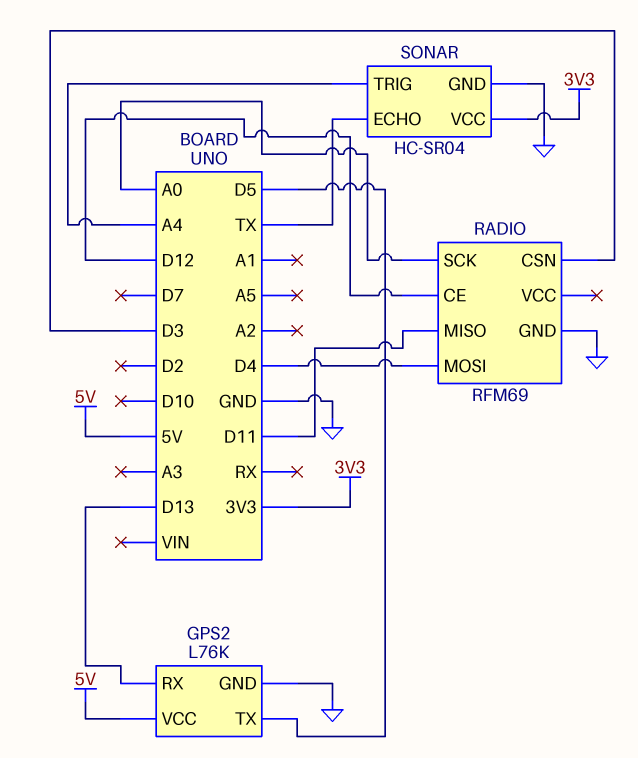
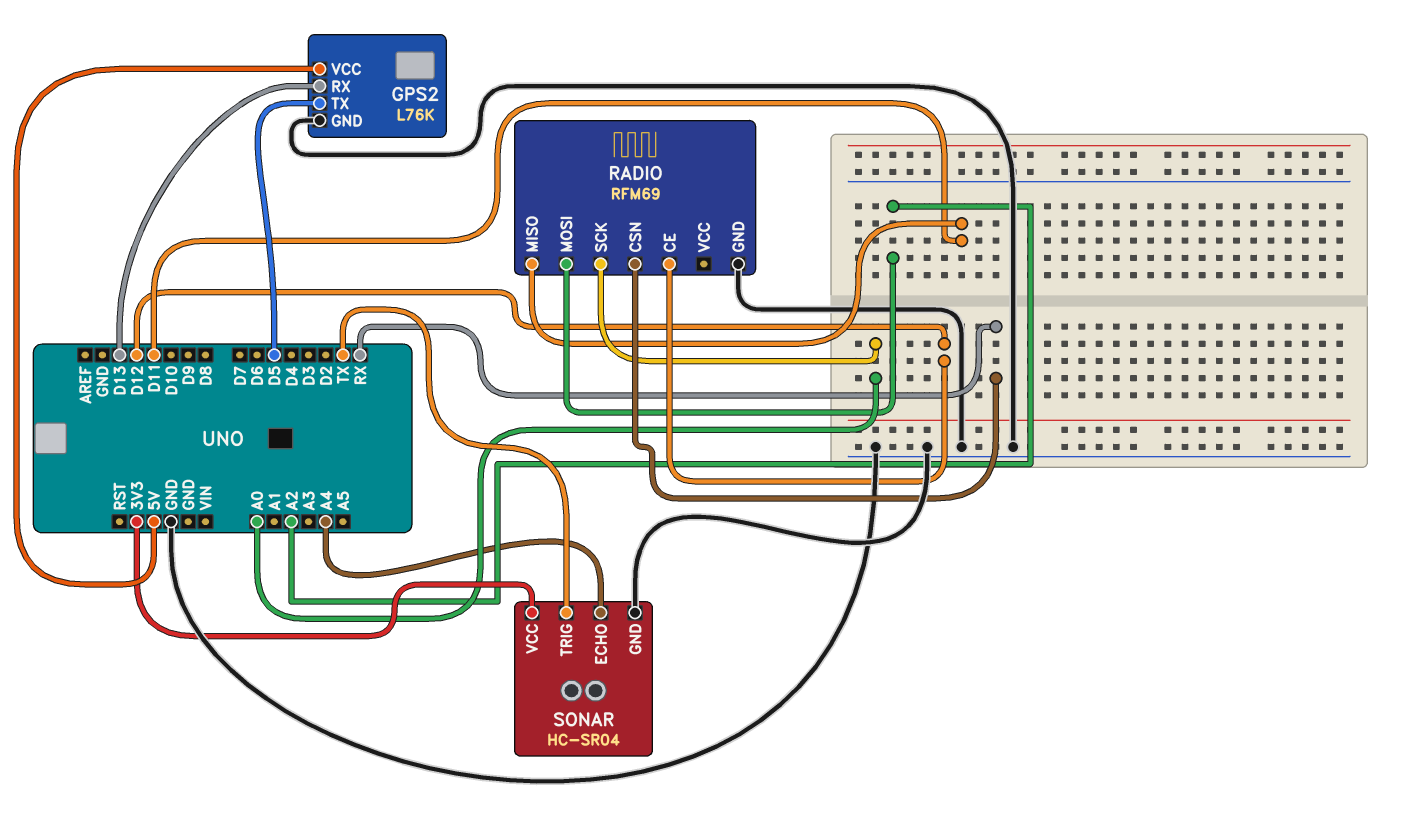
RADIO pin CSN: D3 -> RX
RADIO pin MOSI: D4 -> A2
SONAR pin ECHO: TX -> A4
SONAR pin TRIG: A4 -> TX

